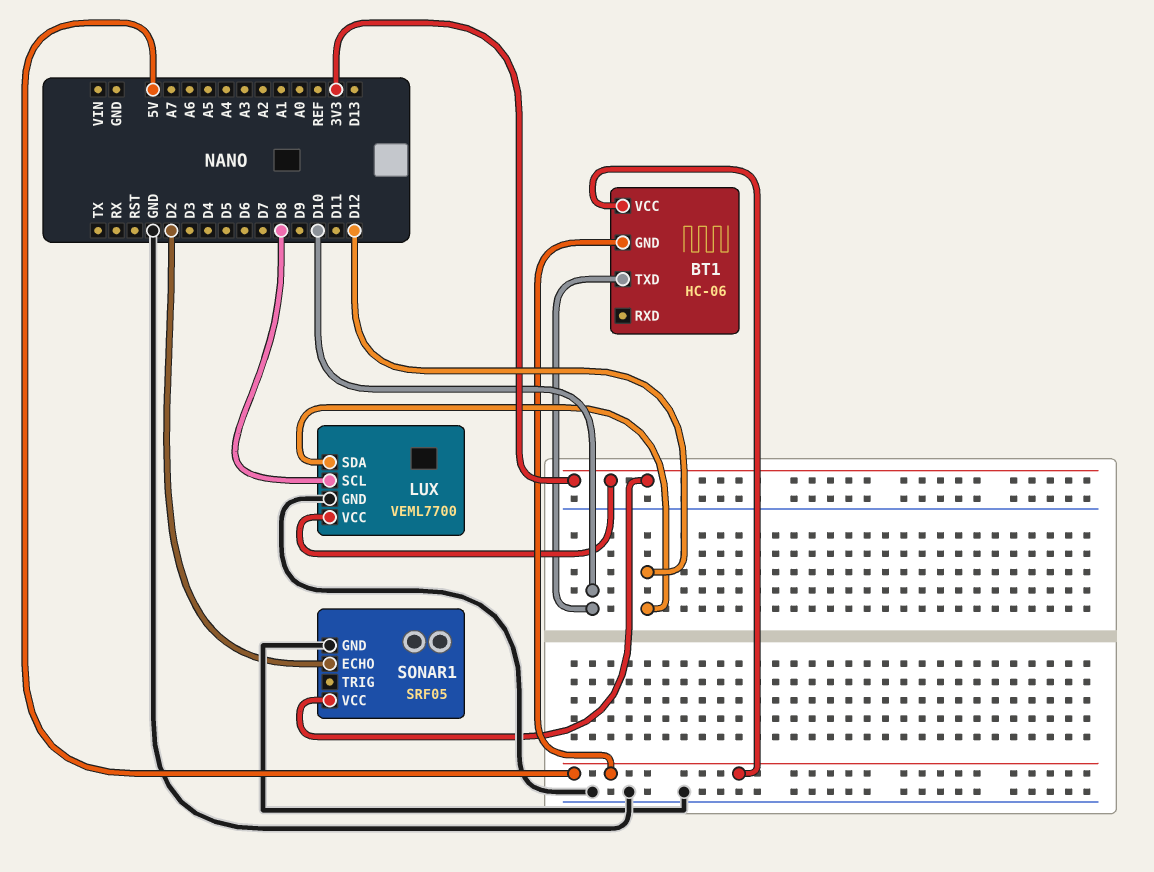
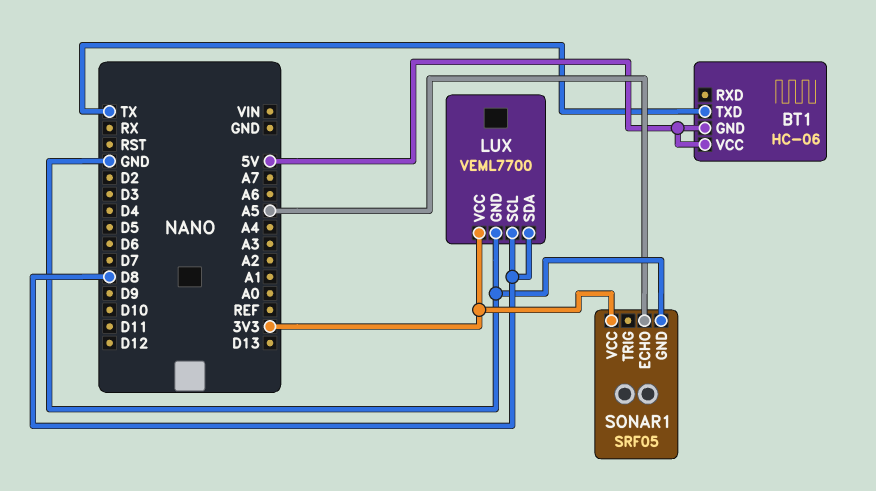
BT1 pin TXD: D10 -> TX
LUX pin SDA: D12 -> D8
SONAR1 pin ECHO: D2 -> A5

